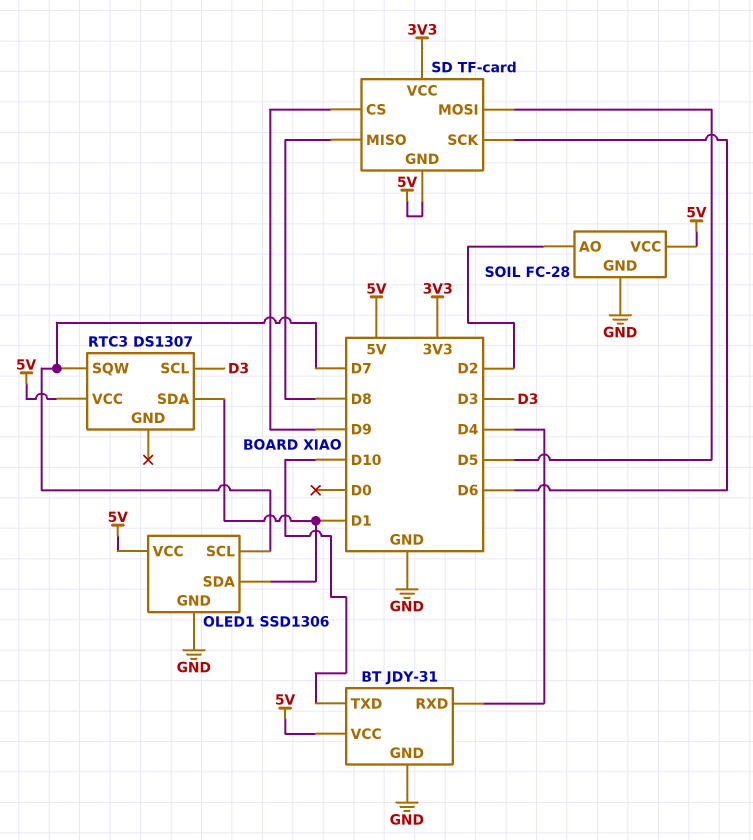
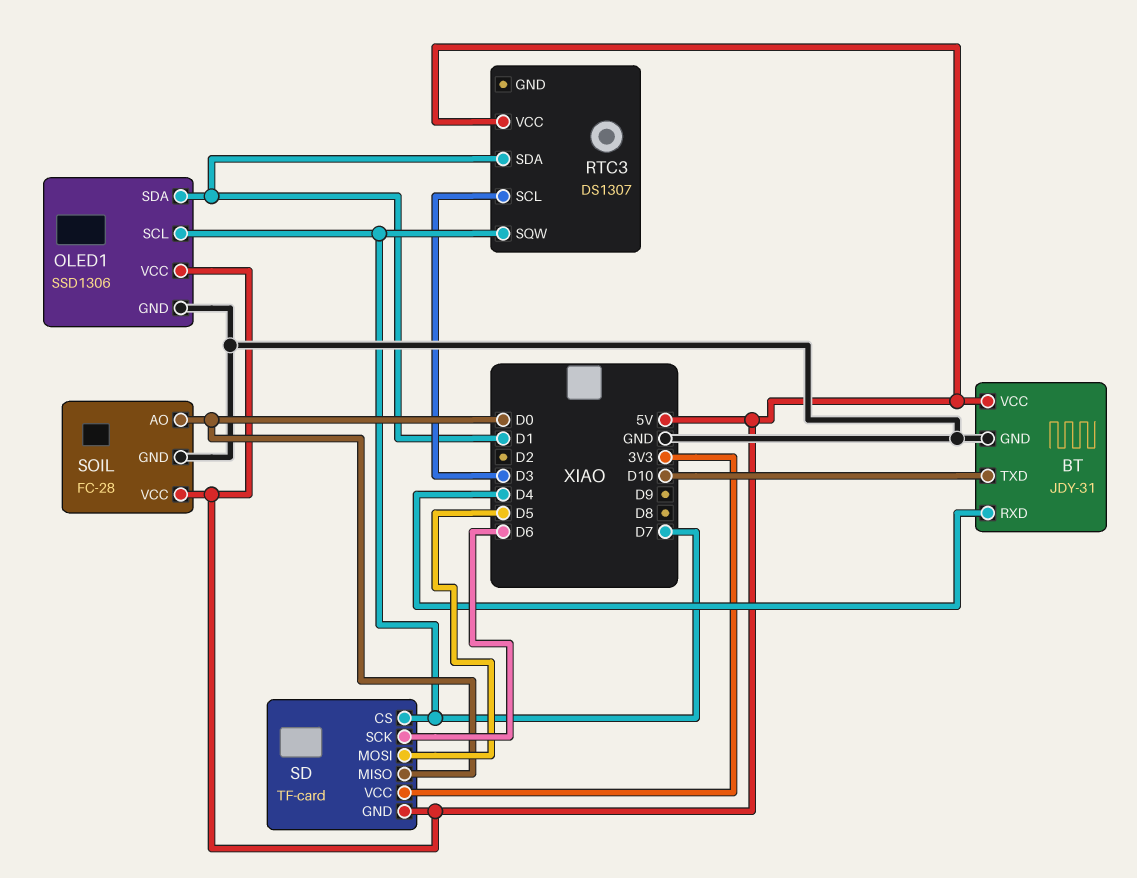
SD pin CS: D9 -> D7
SD pin MISO: D8 -> D0
SOIL pin AO: D2 -> D0

